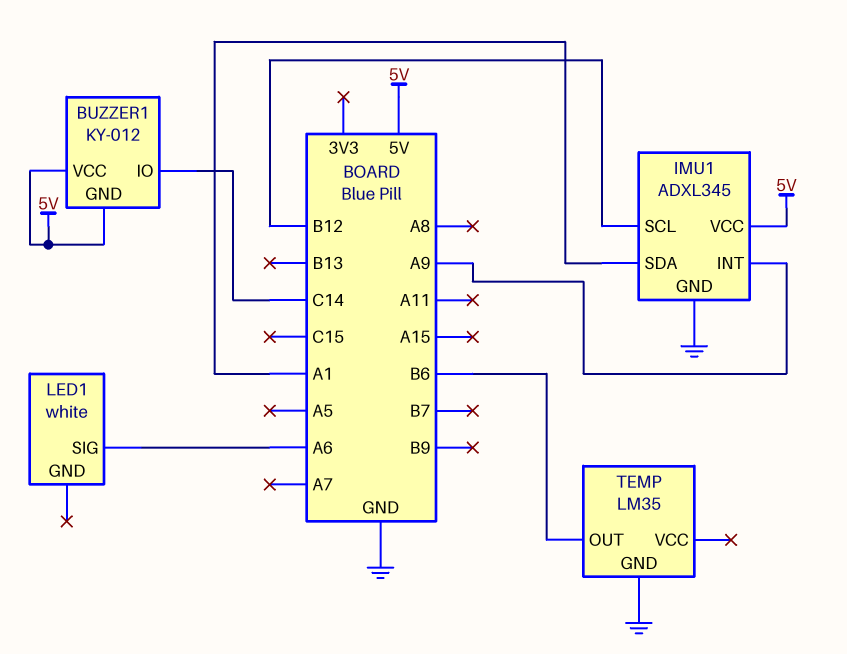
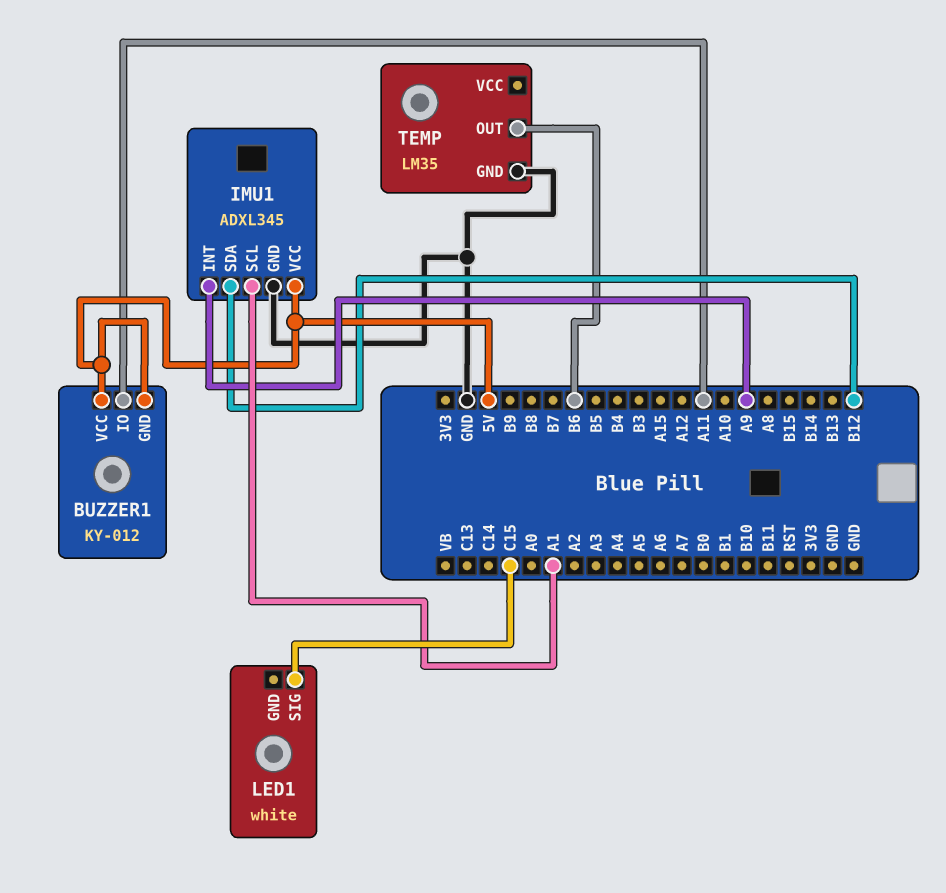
BUZZER1 pin IO: C14 -> A11
IMU1 pin SCL: B12 -> A1
IMU1 pin SDA: A1 -> B12
LED1 pin SIG: A6 -> C15

